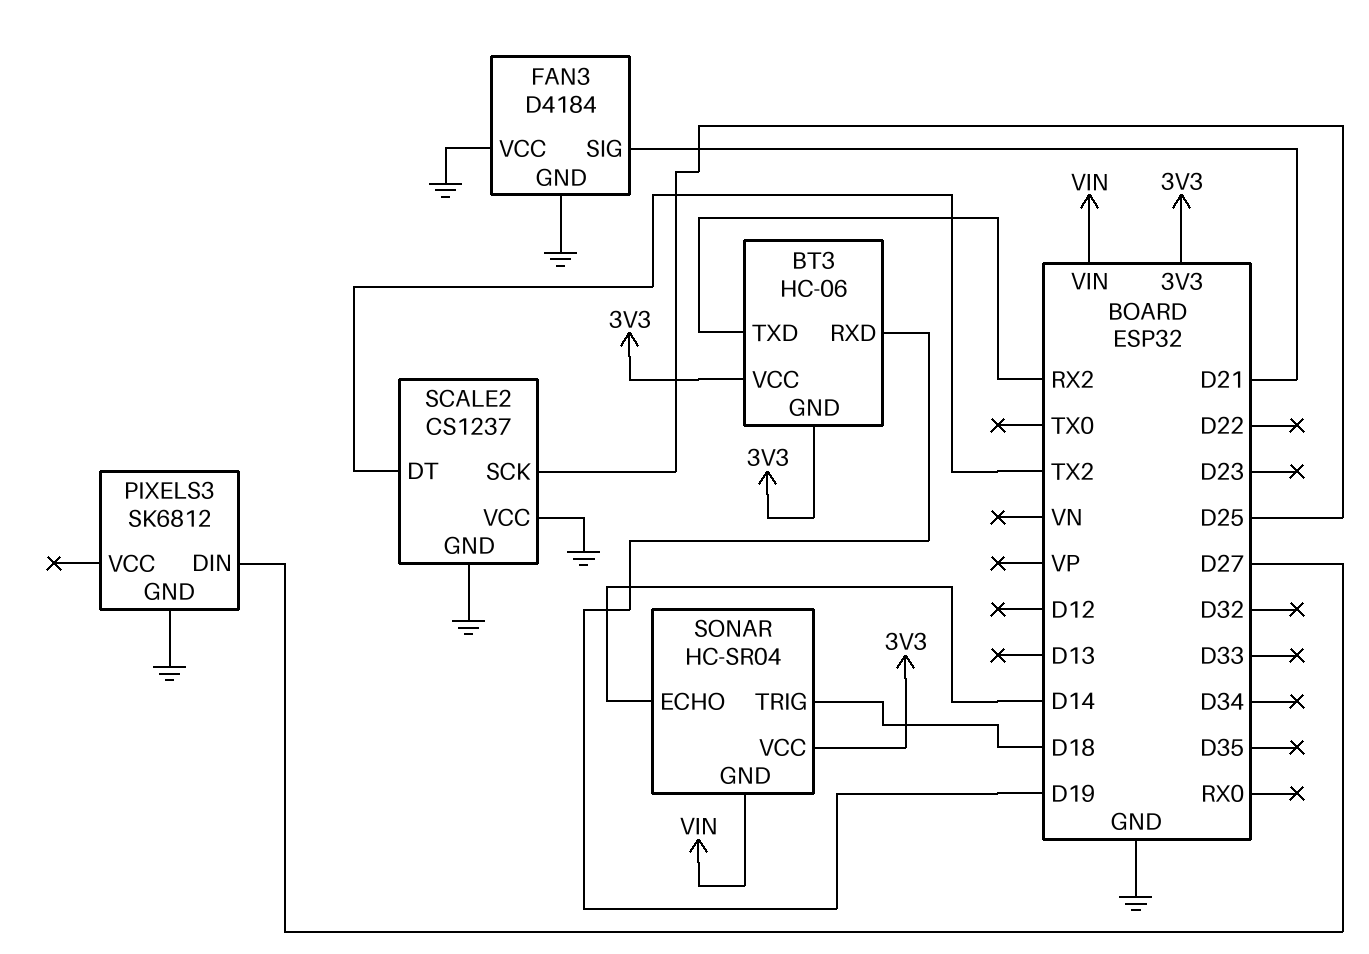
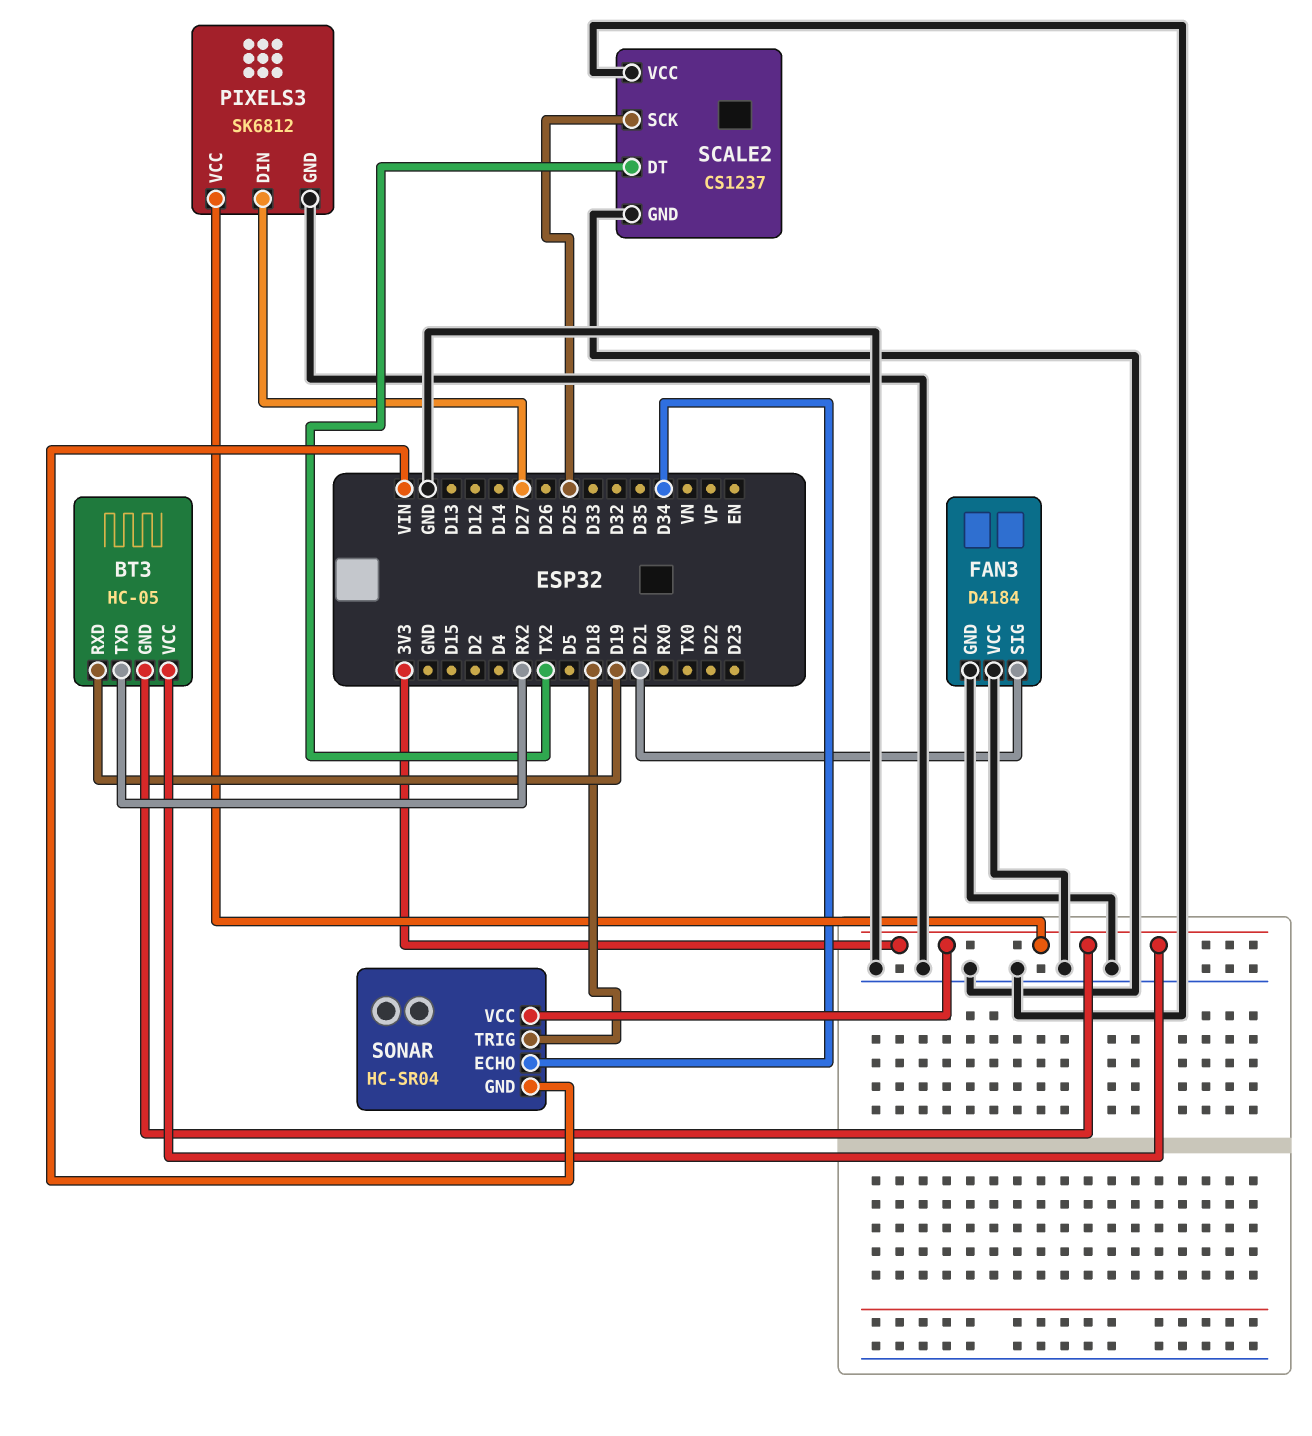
BT3: HC-06 -> HC-05
PIXELS3 pin VCC: none -> 3V3
SONAR pin ECHO: D14 -> D34

